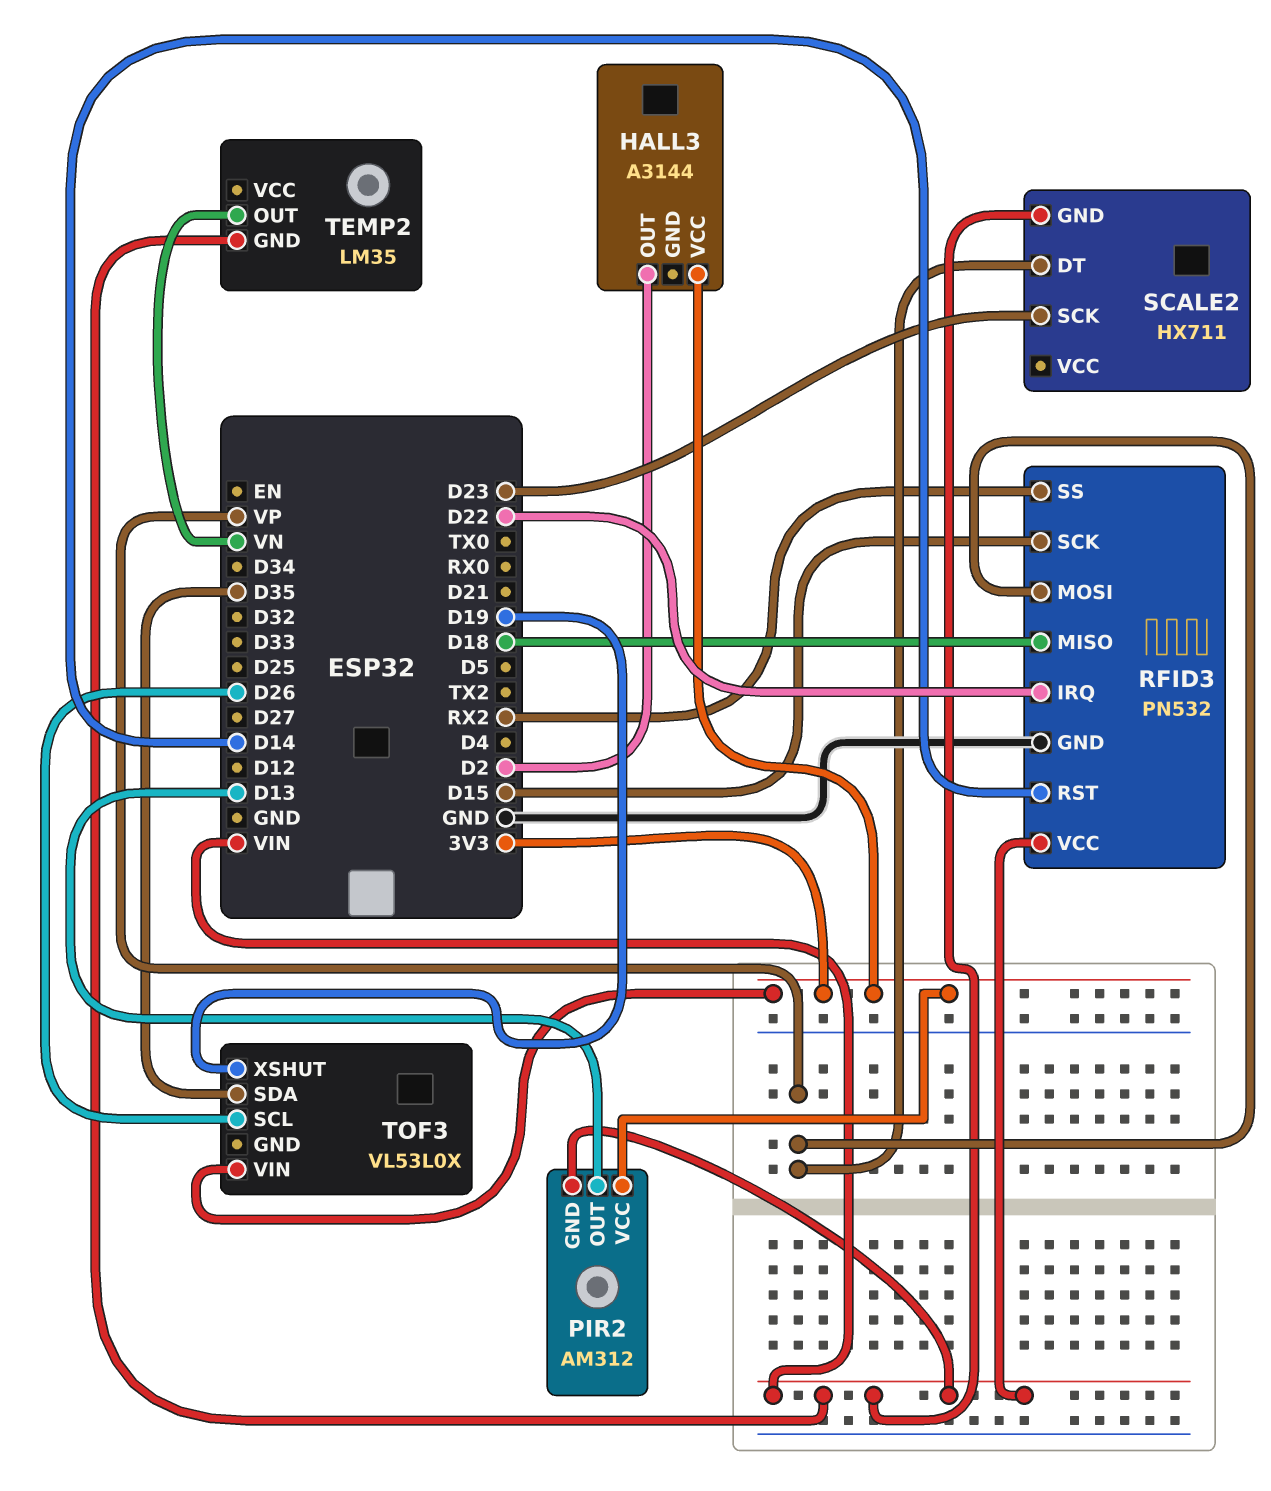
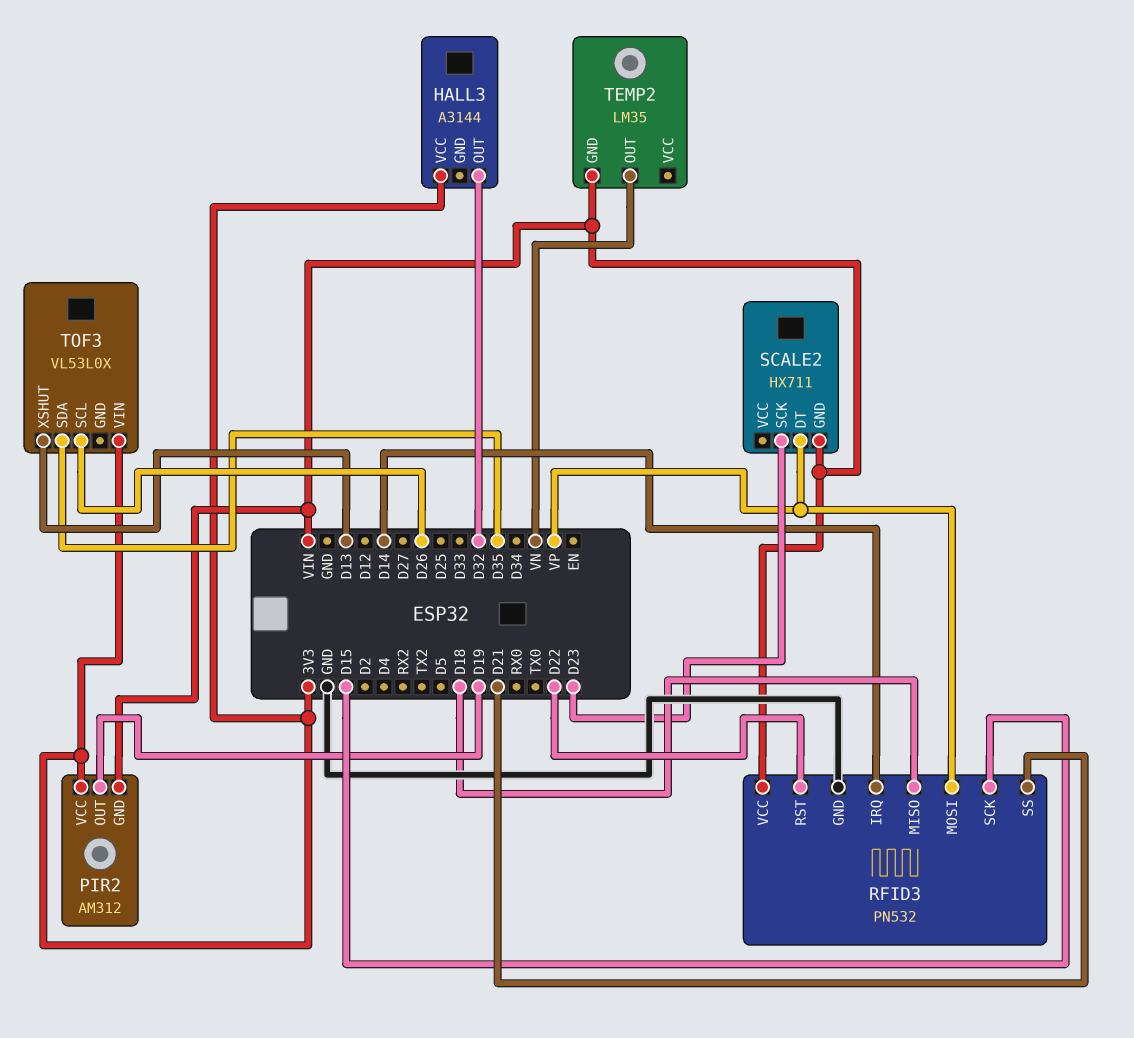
HALL3 pin OUT: D2 -> D32
PIR2 pin OUT: D13 -> D19
RFID3 pin IRQ: D22 -> D14
RFID3 pin RST: D14 -> D22
RFID3 pin SS: RX2 -> D21
TOF3 pin XSHUT: D19 -> D13

